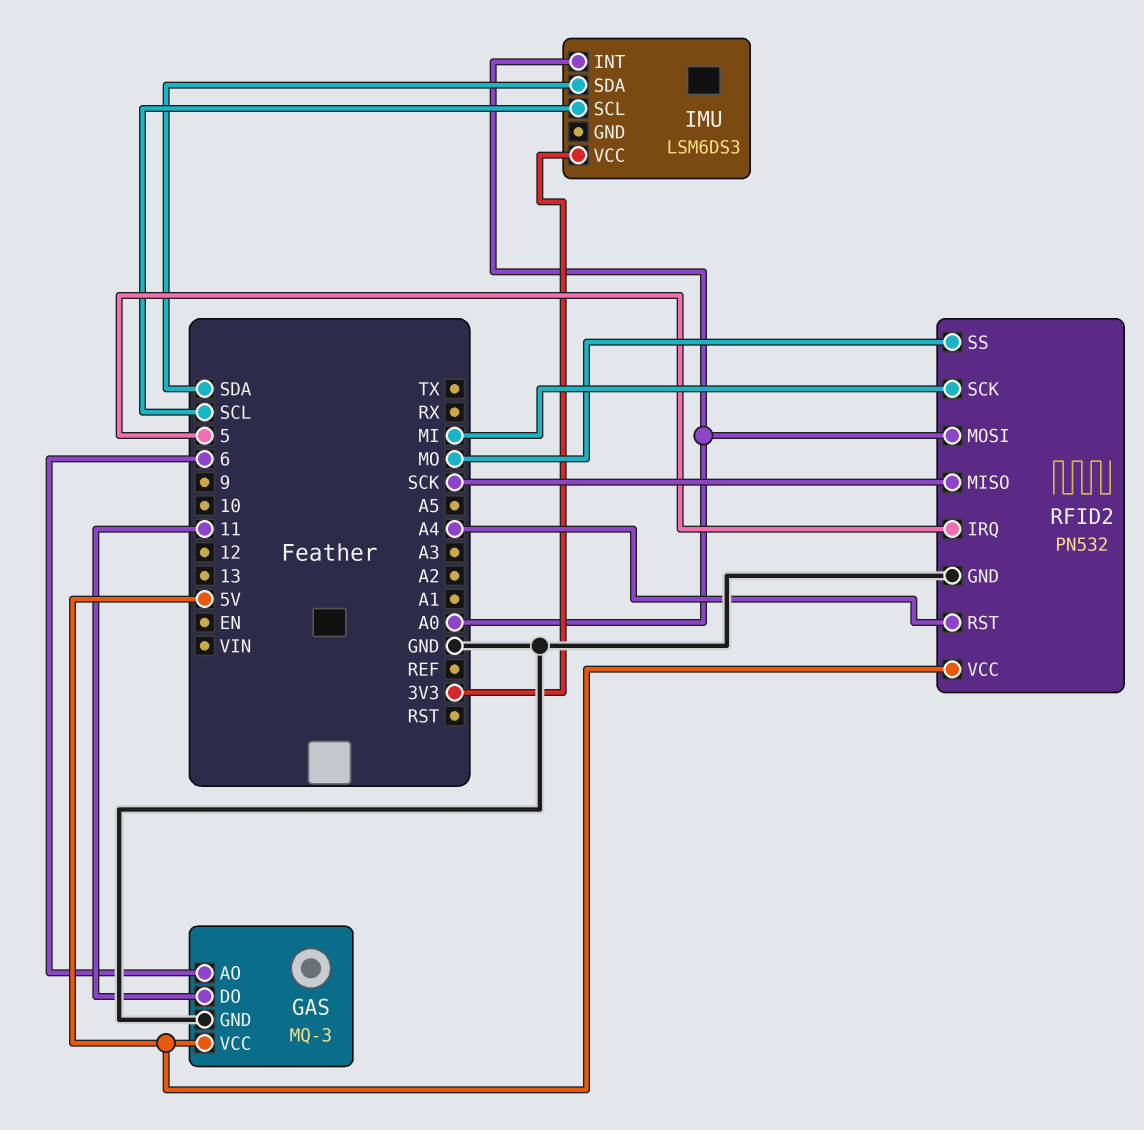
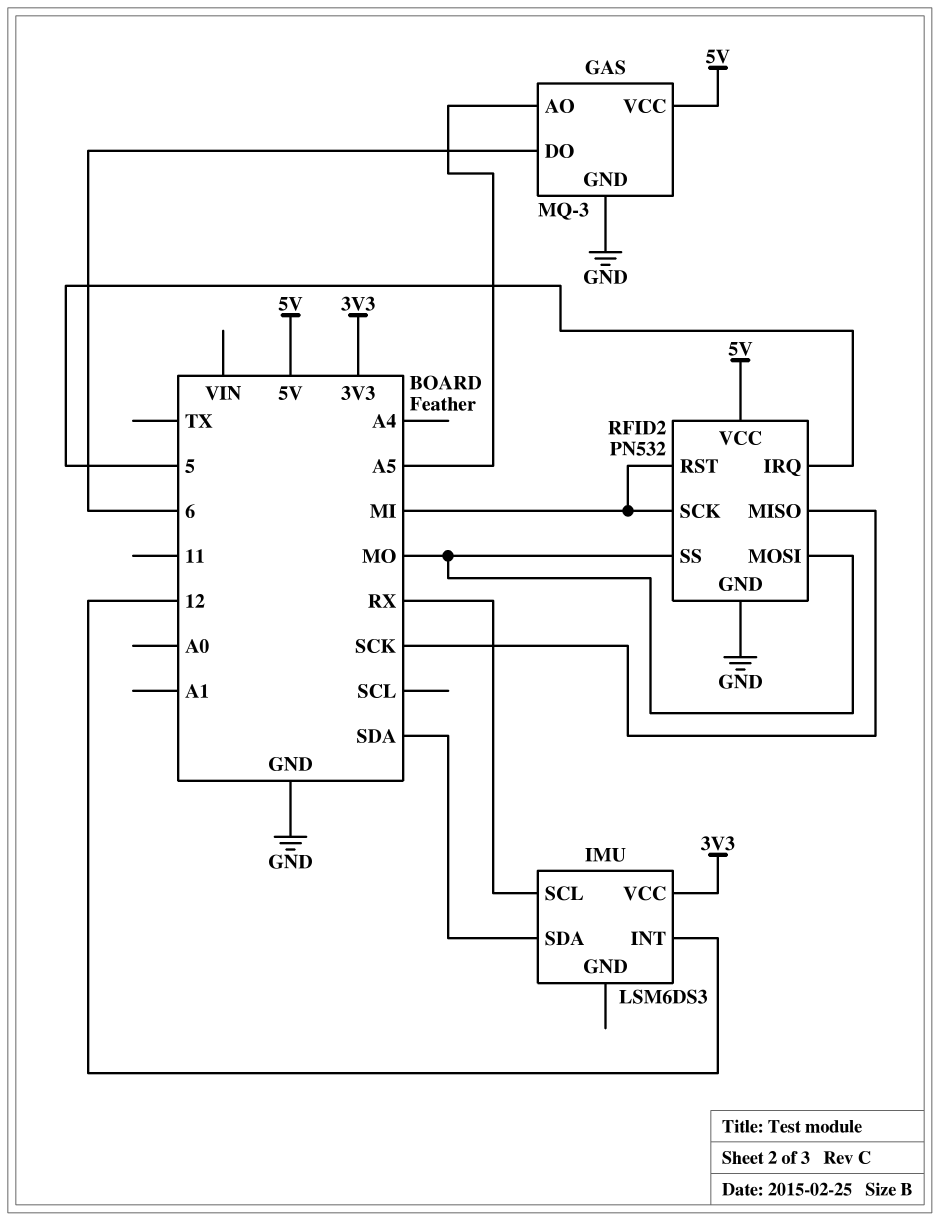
GAS pin AO: 6 -> A5
GAS pin DO: 11 -> 6
IMU pin INT: A0 -> 12
IMU pin SCL: SCL -> RX
RFID2 pin MOSI: A0 -> MO
RFID2 pin RST: A4 -> MI

